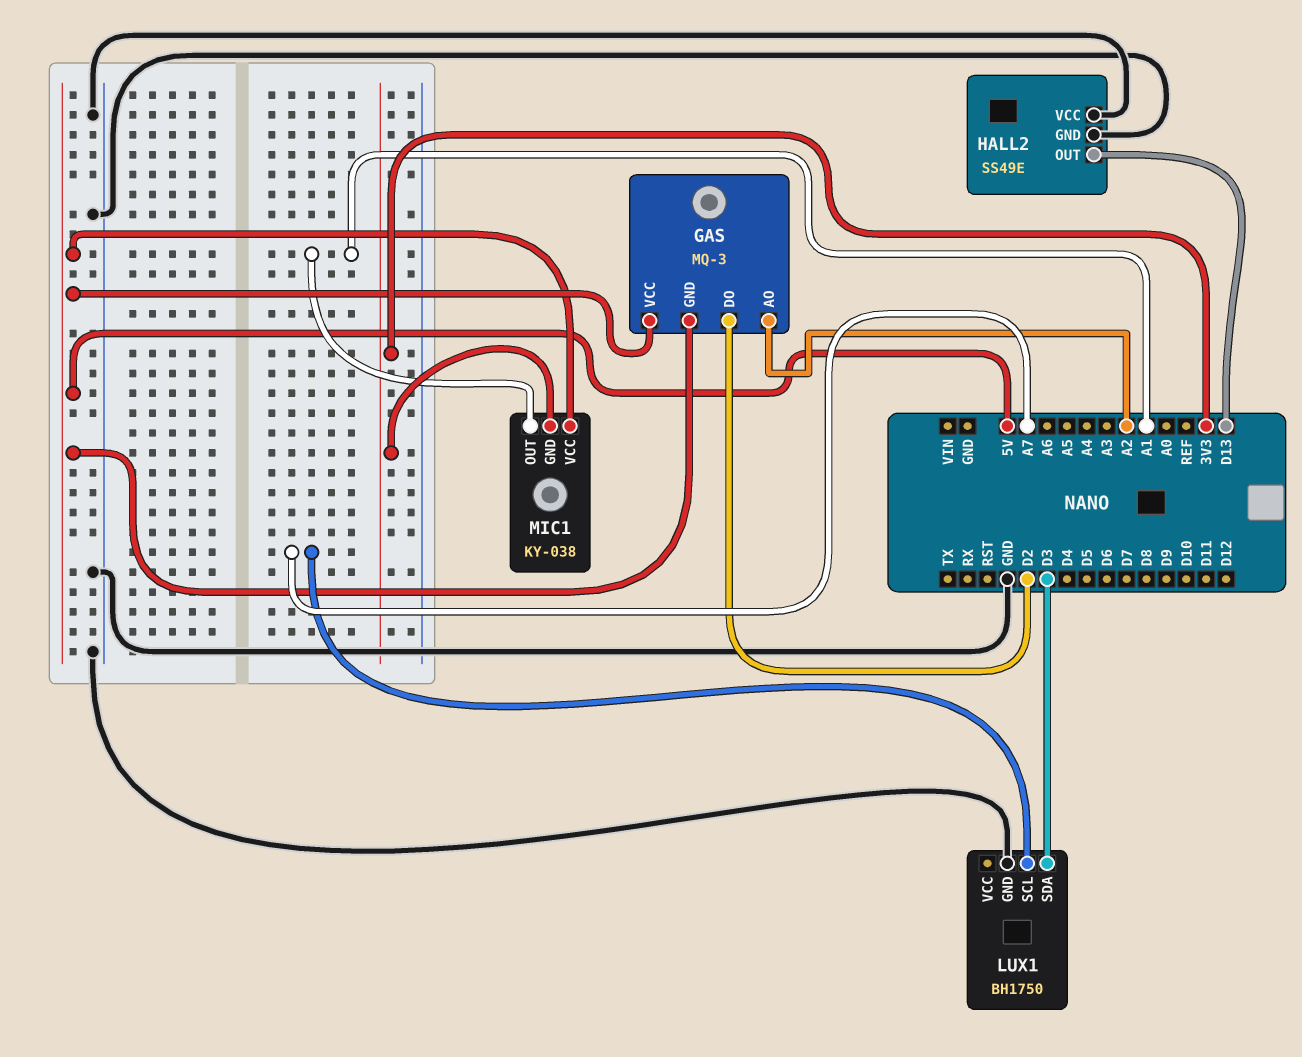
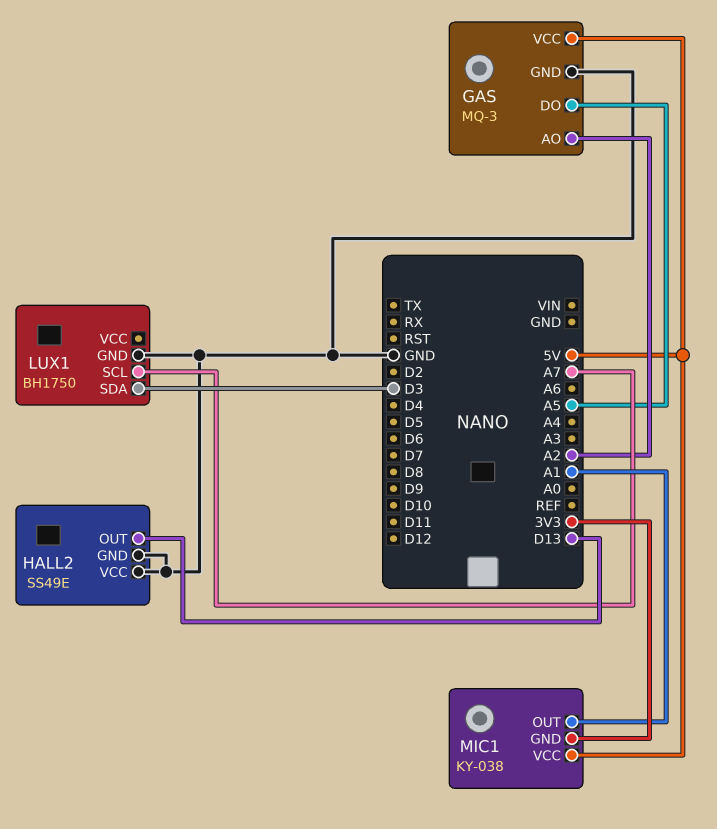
GAS pin DO: D2 -> A5
GAS pin GND: 5V -> GND

